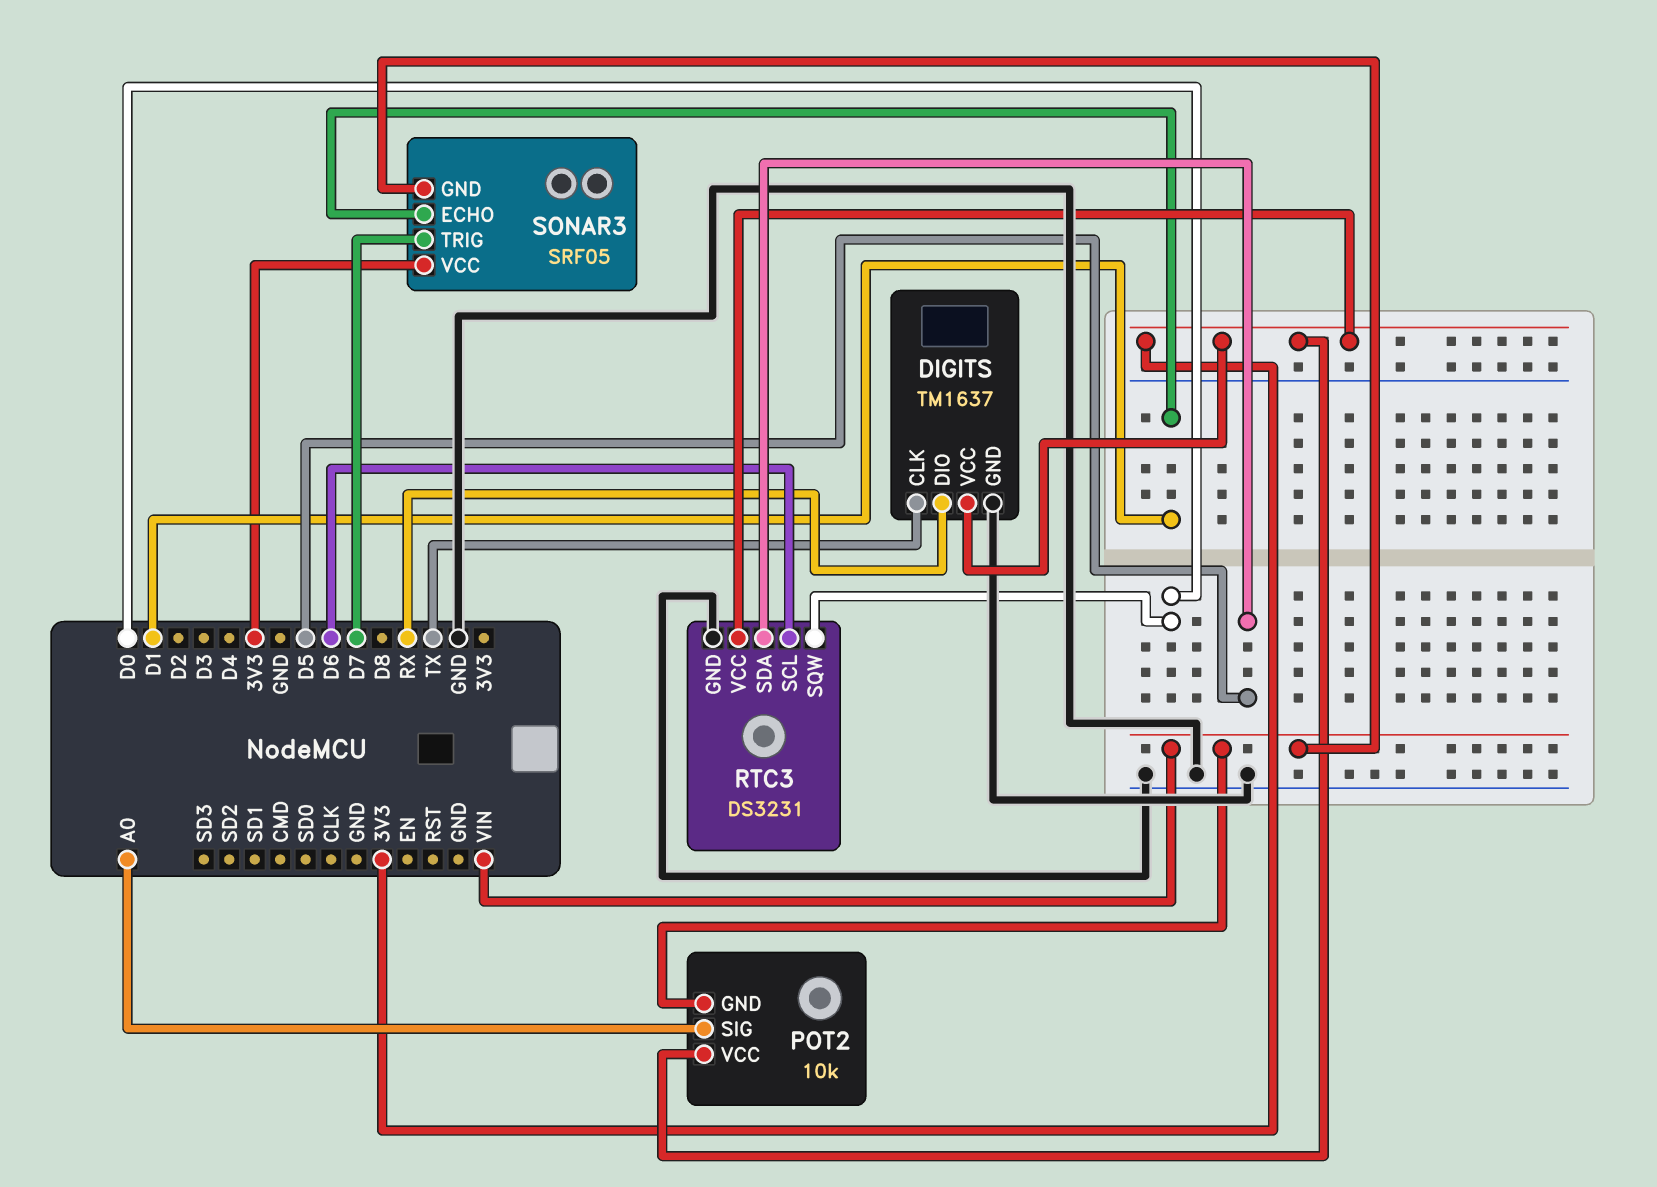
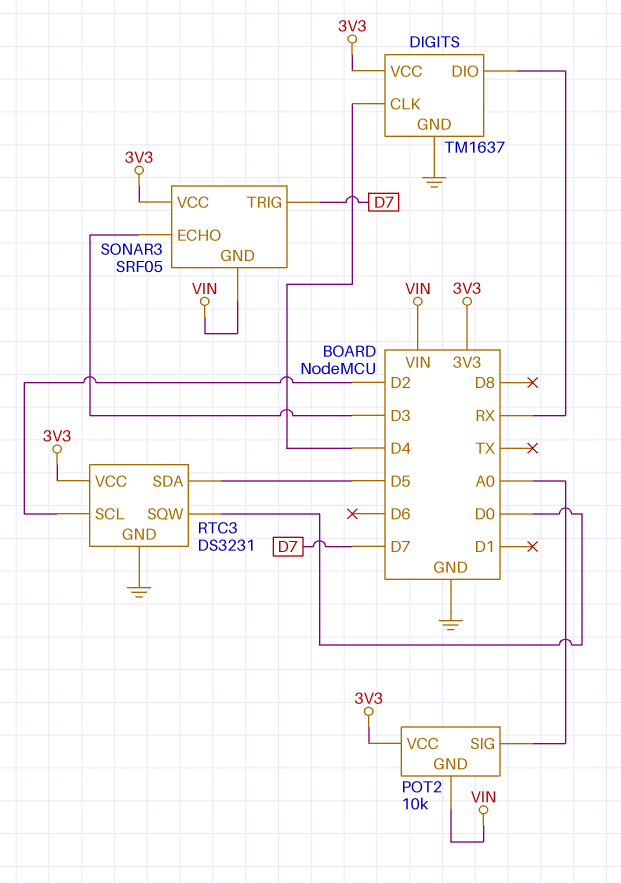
DIGITS pin CLK: TX -> D4
RTC3 pin SCL: D6 -> D2
SONAR3 pin ECHO: D1 -> D3

